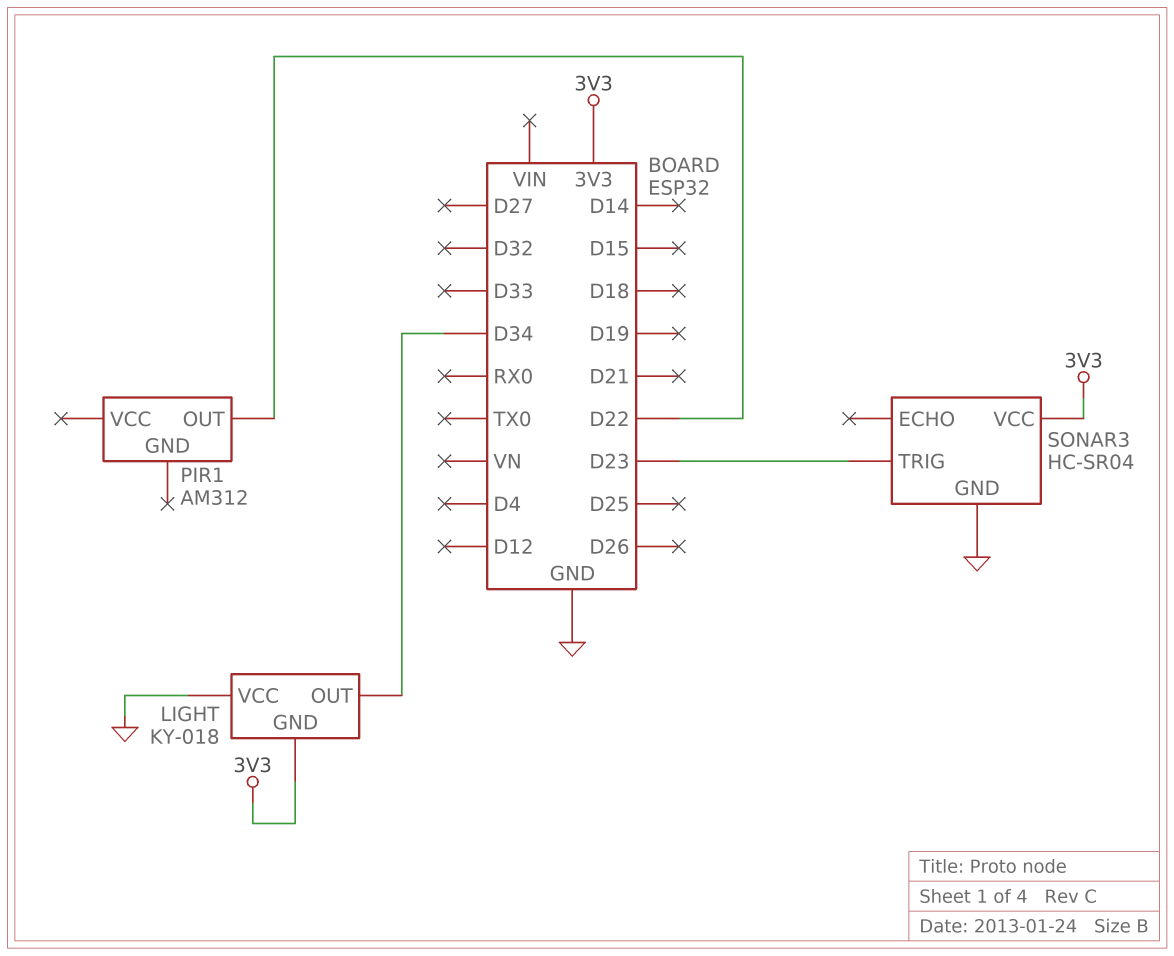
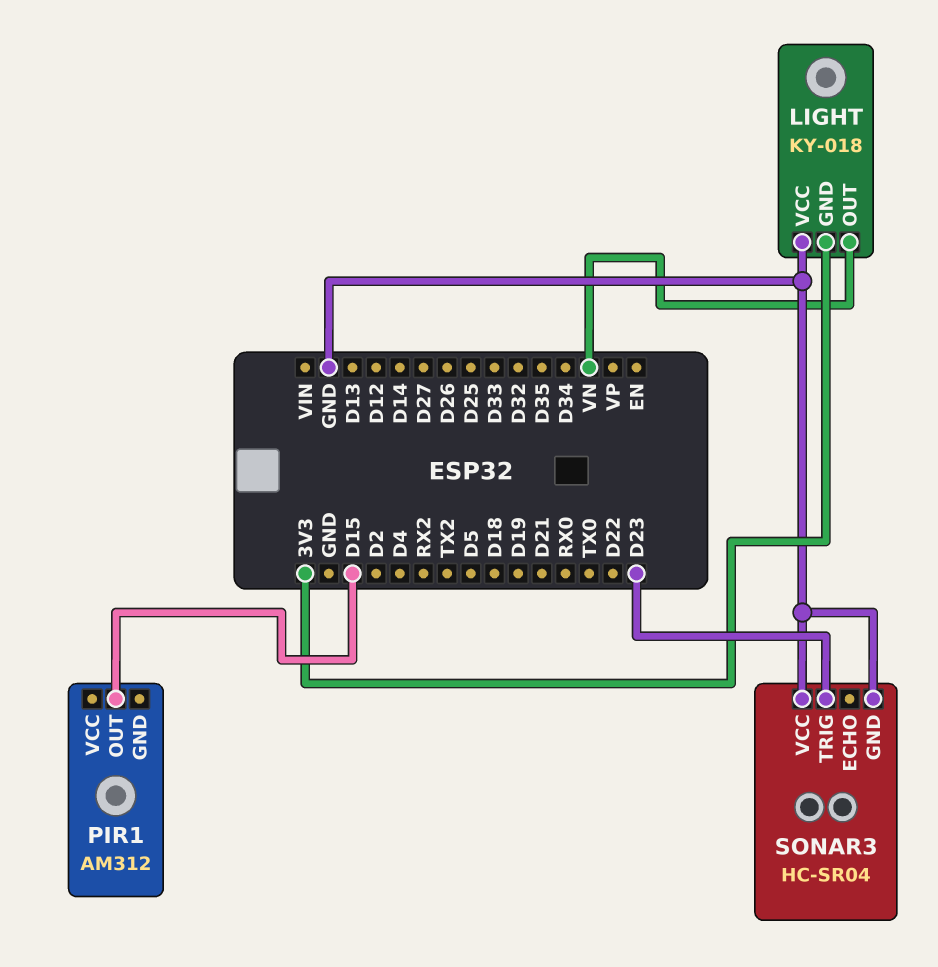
LIGHT pin OUT: D34 -> VN
PIR1 pin OUT: D22 -> D15
SONAR3 pin VCC: 3V3 -> GND

